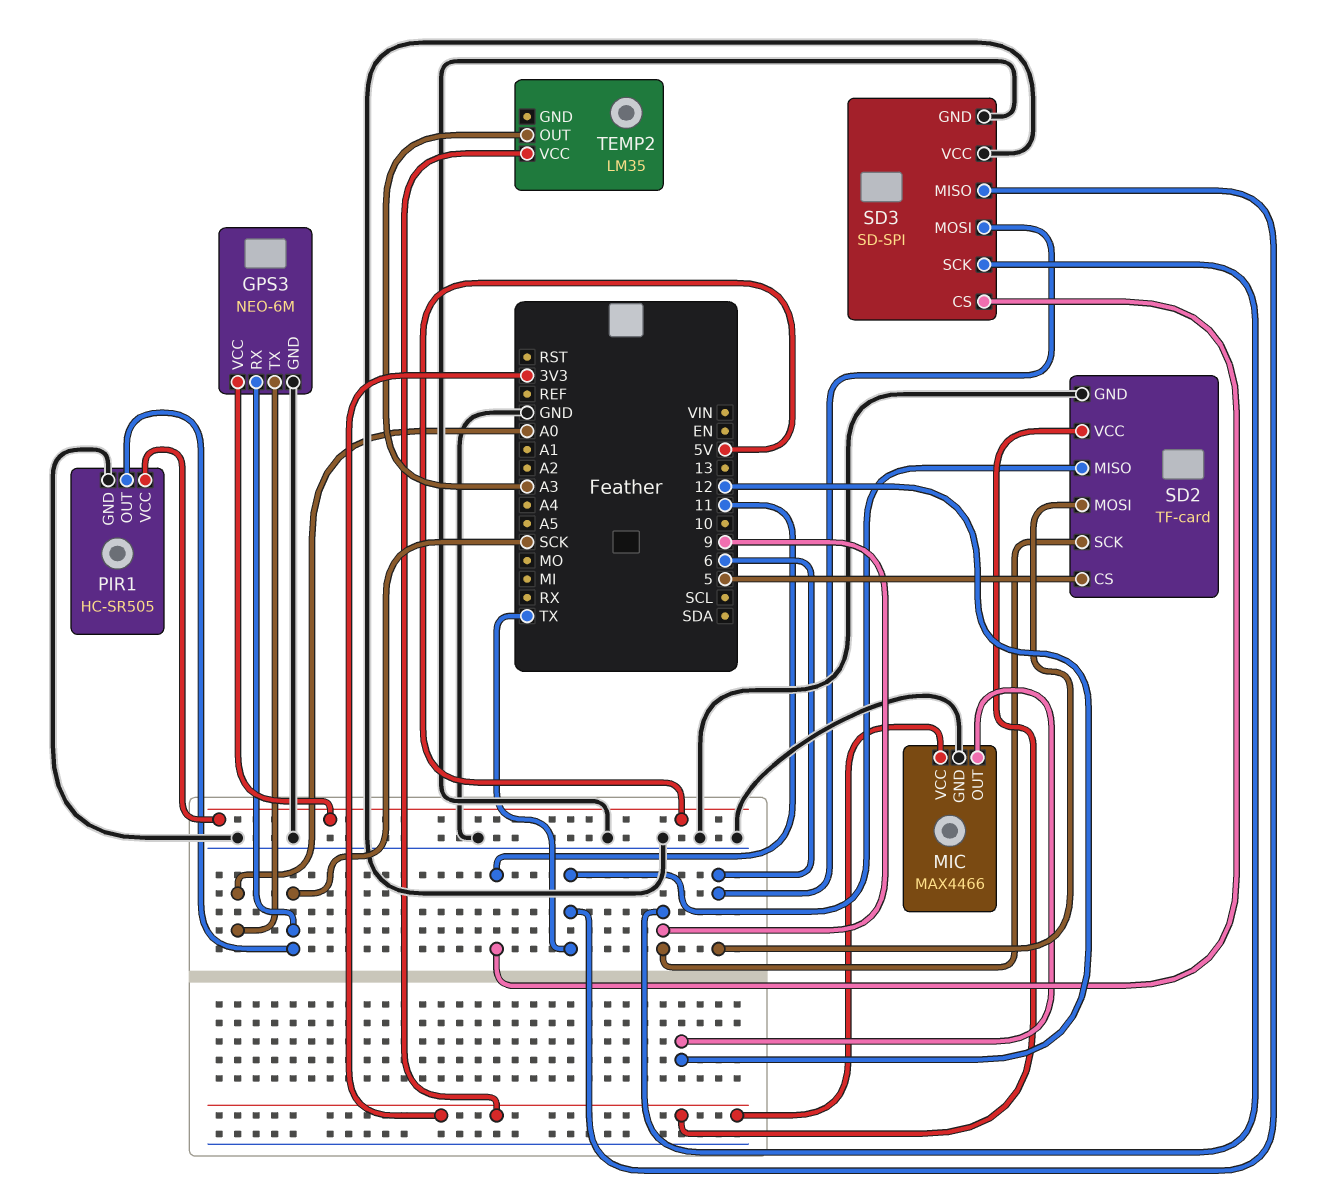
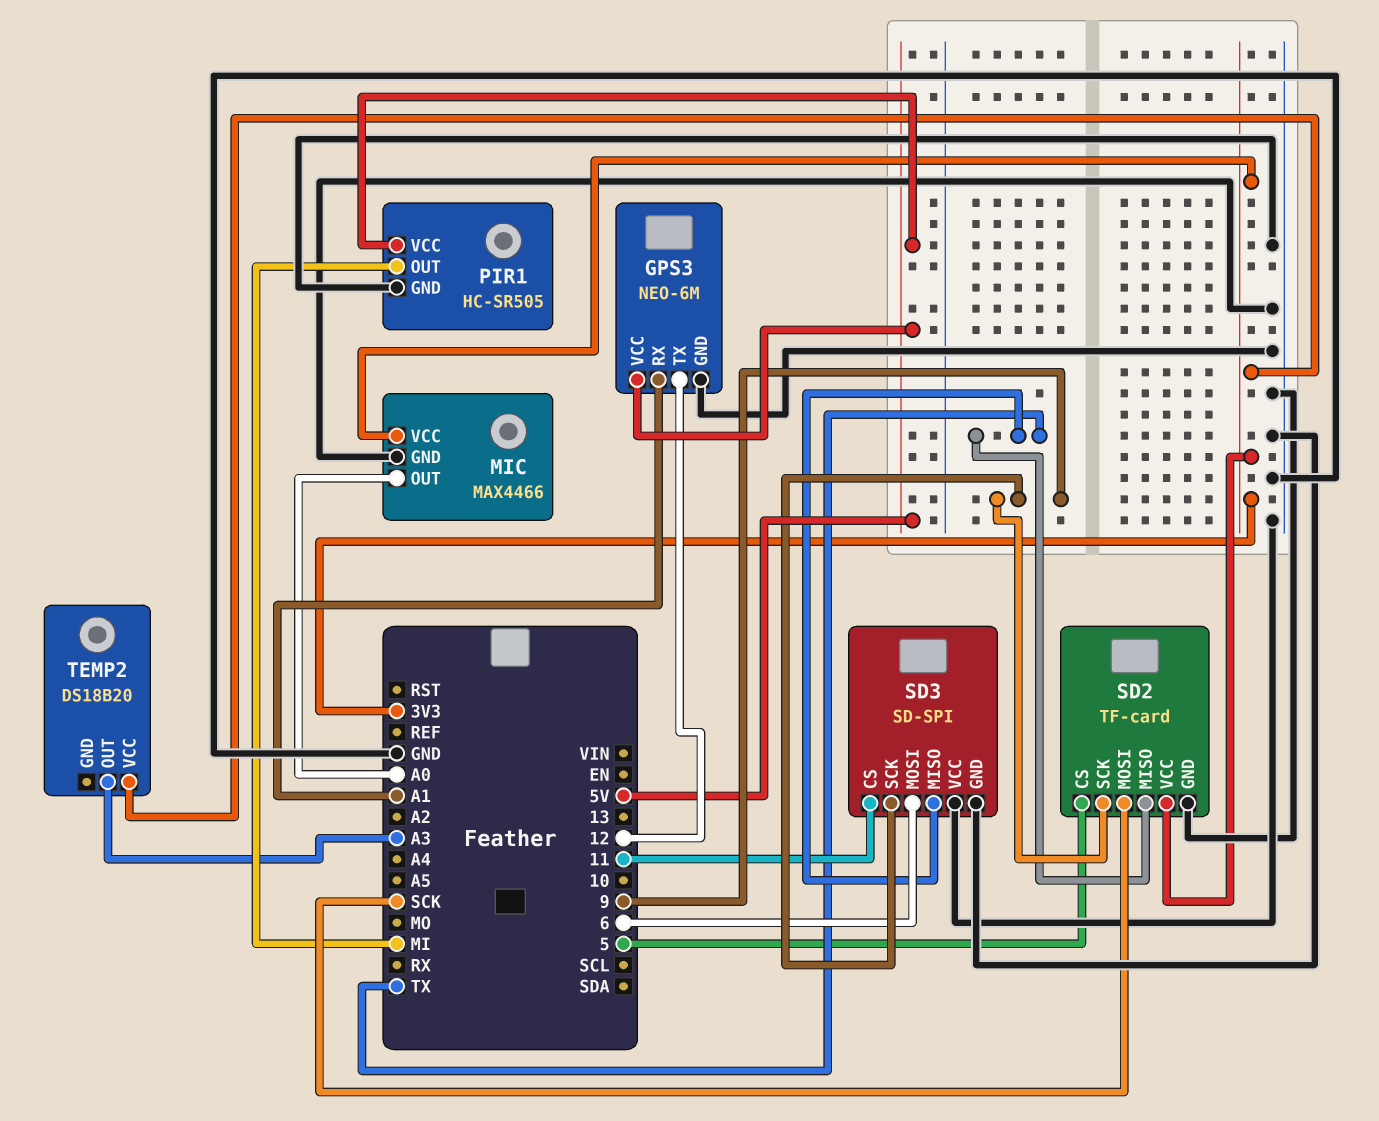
GPS3 pin RX: SCK -> A1
GPS3 pin TX: A0 -> 12
MIC pin OUT: 12 -> A0
PIR1 pin OUT: SCK -> MI
SD2 pin MOSI: 6 -> SCK
TEMP2: LM35 -> DS18B20

